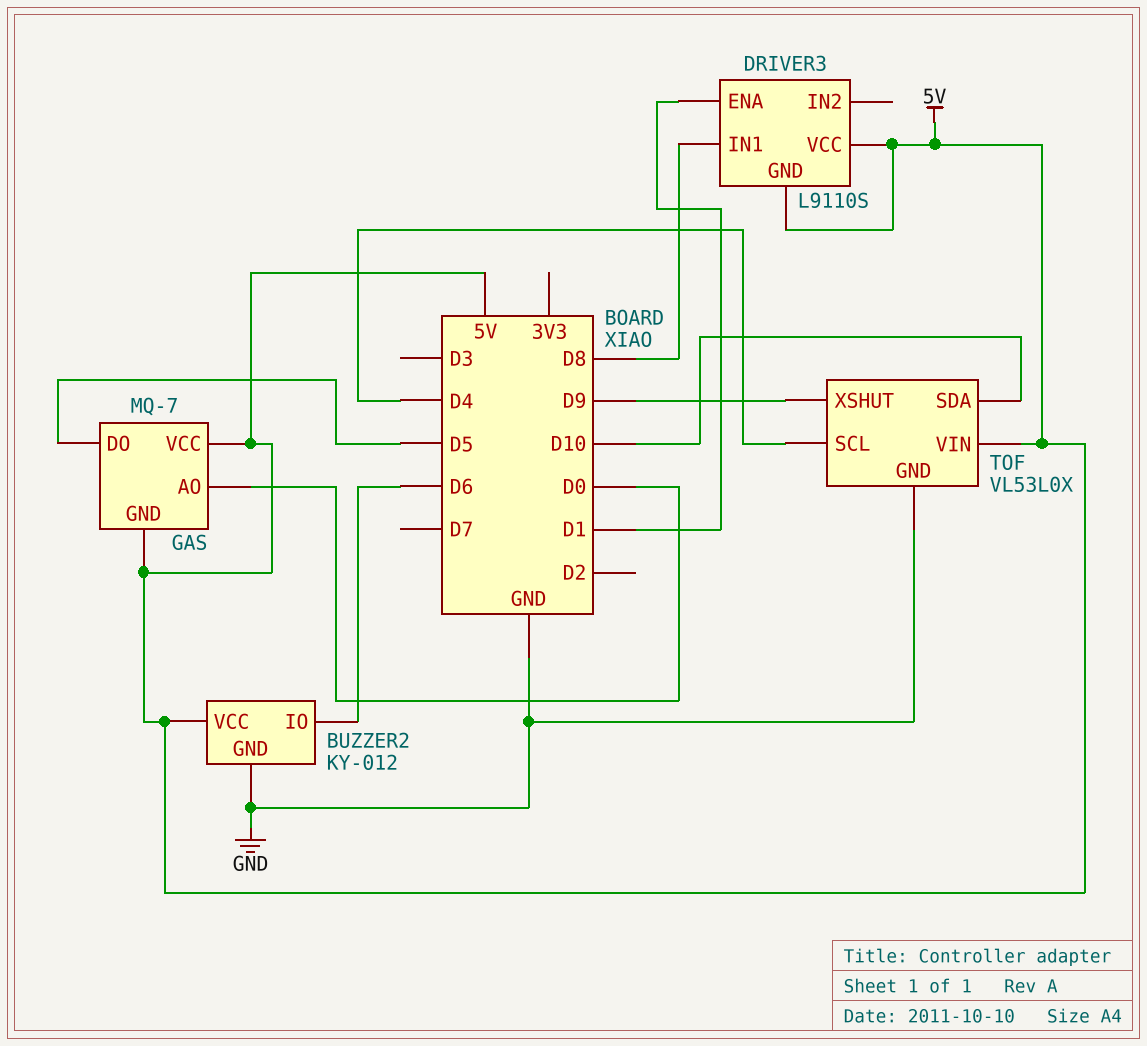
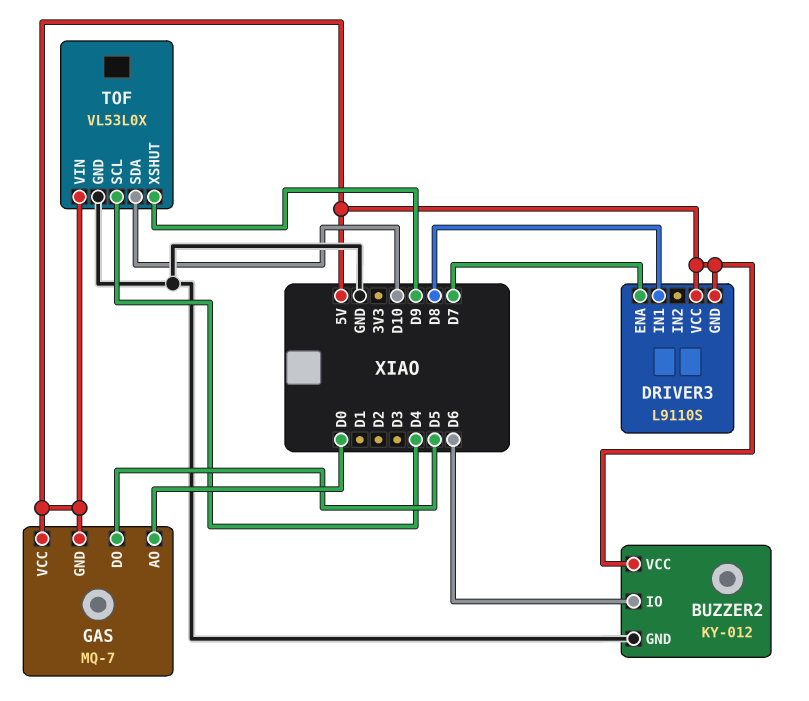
DRIVER3 pin ENA: D1 -> D7

